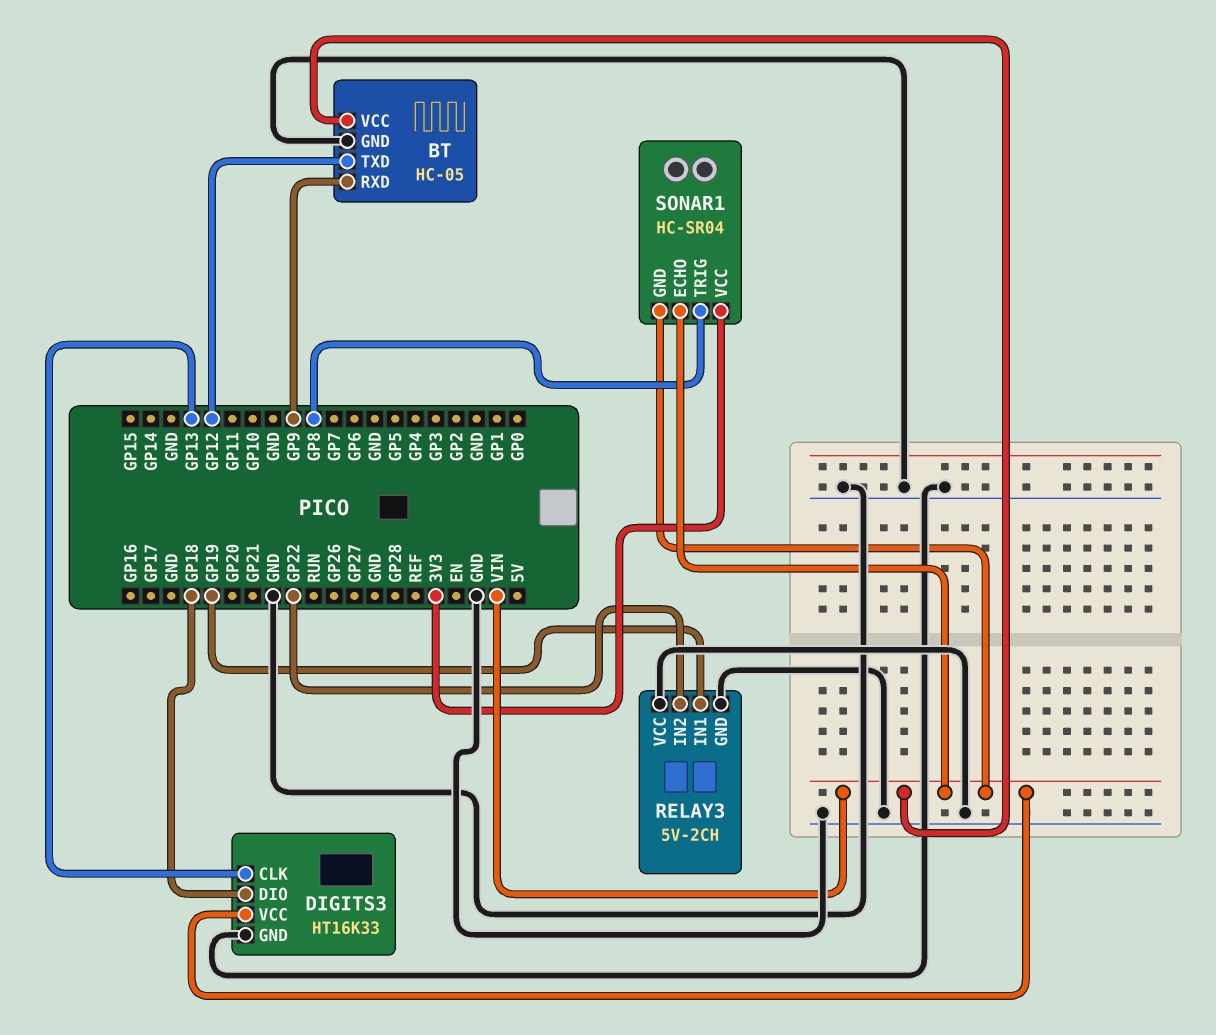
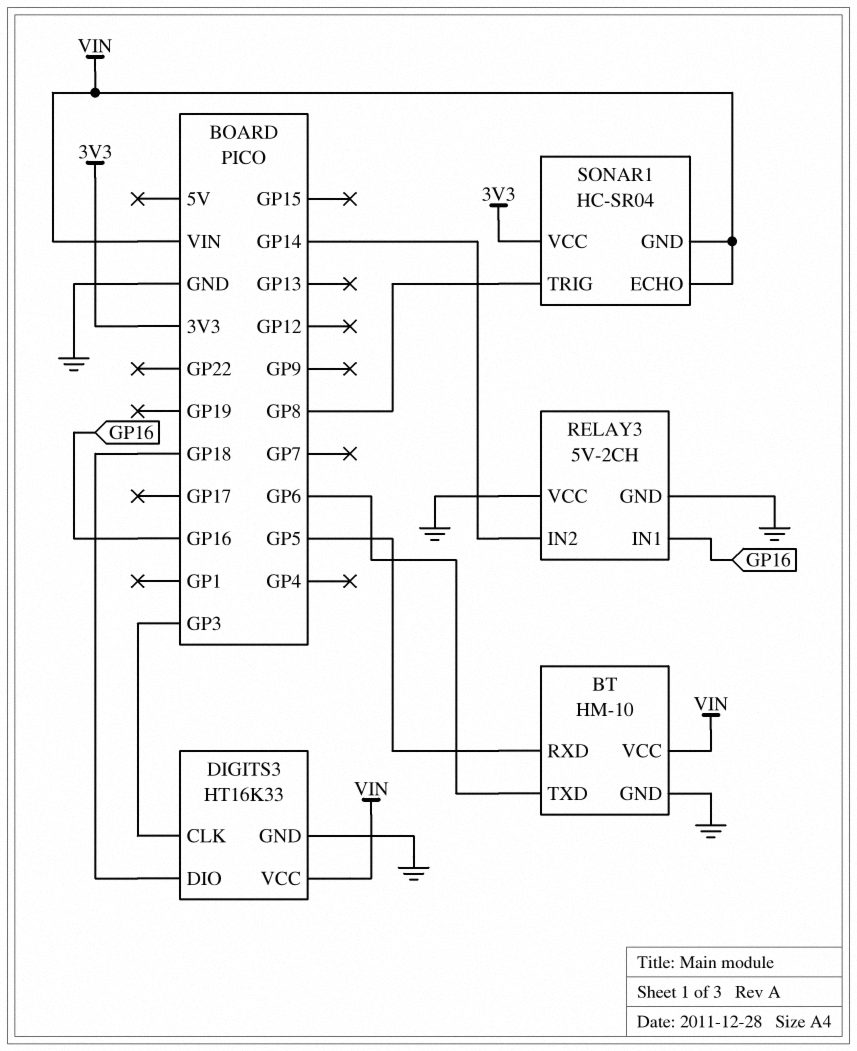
BT: HC-05 -> HM-10
BT pin RXD: GP9 -> GP5
BT pin TXD: GP12 -> GP6
DIGITS3 pin CLK: GP13 -> GP3
RELAY3 pin IN1: GP19 -> GP16
RELAY3 pin IN2: GP22 -> GP14

